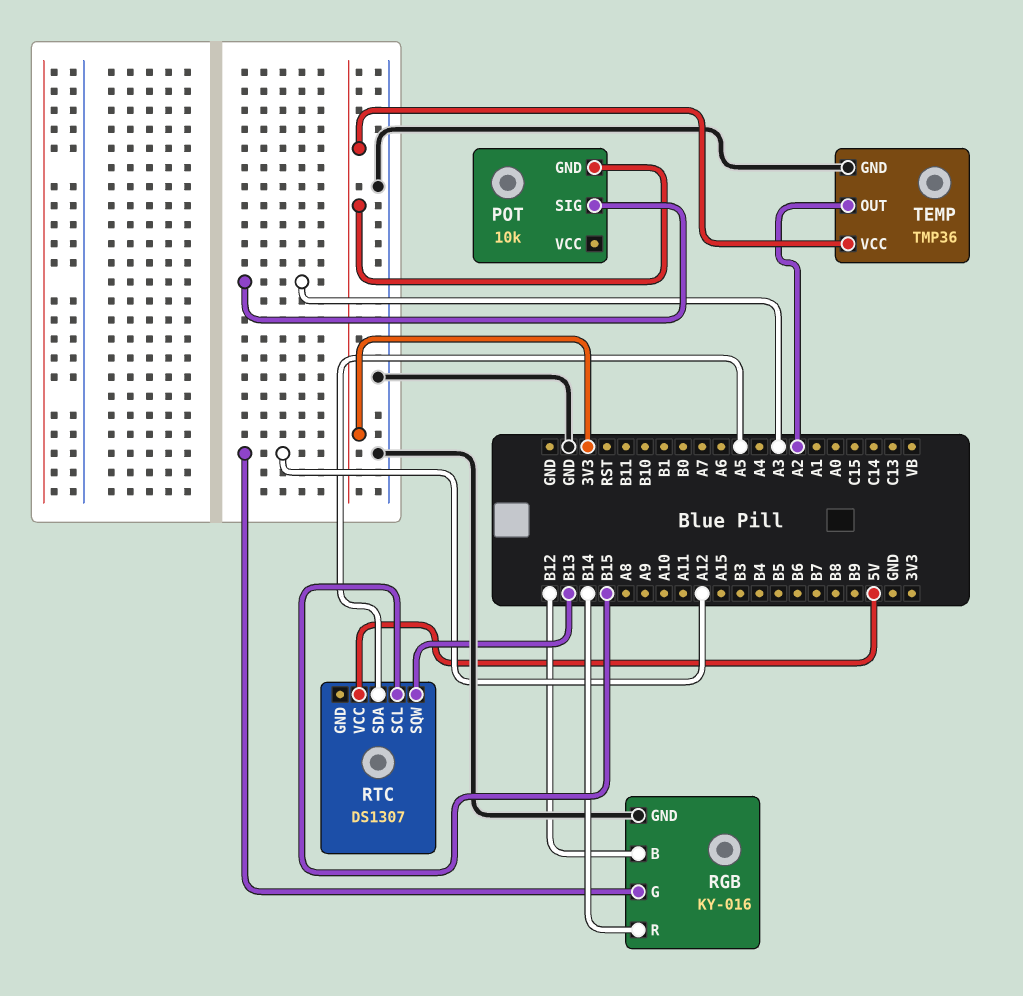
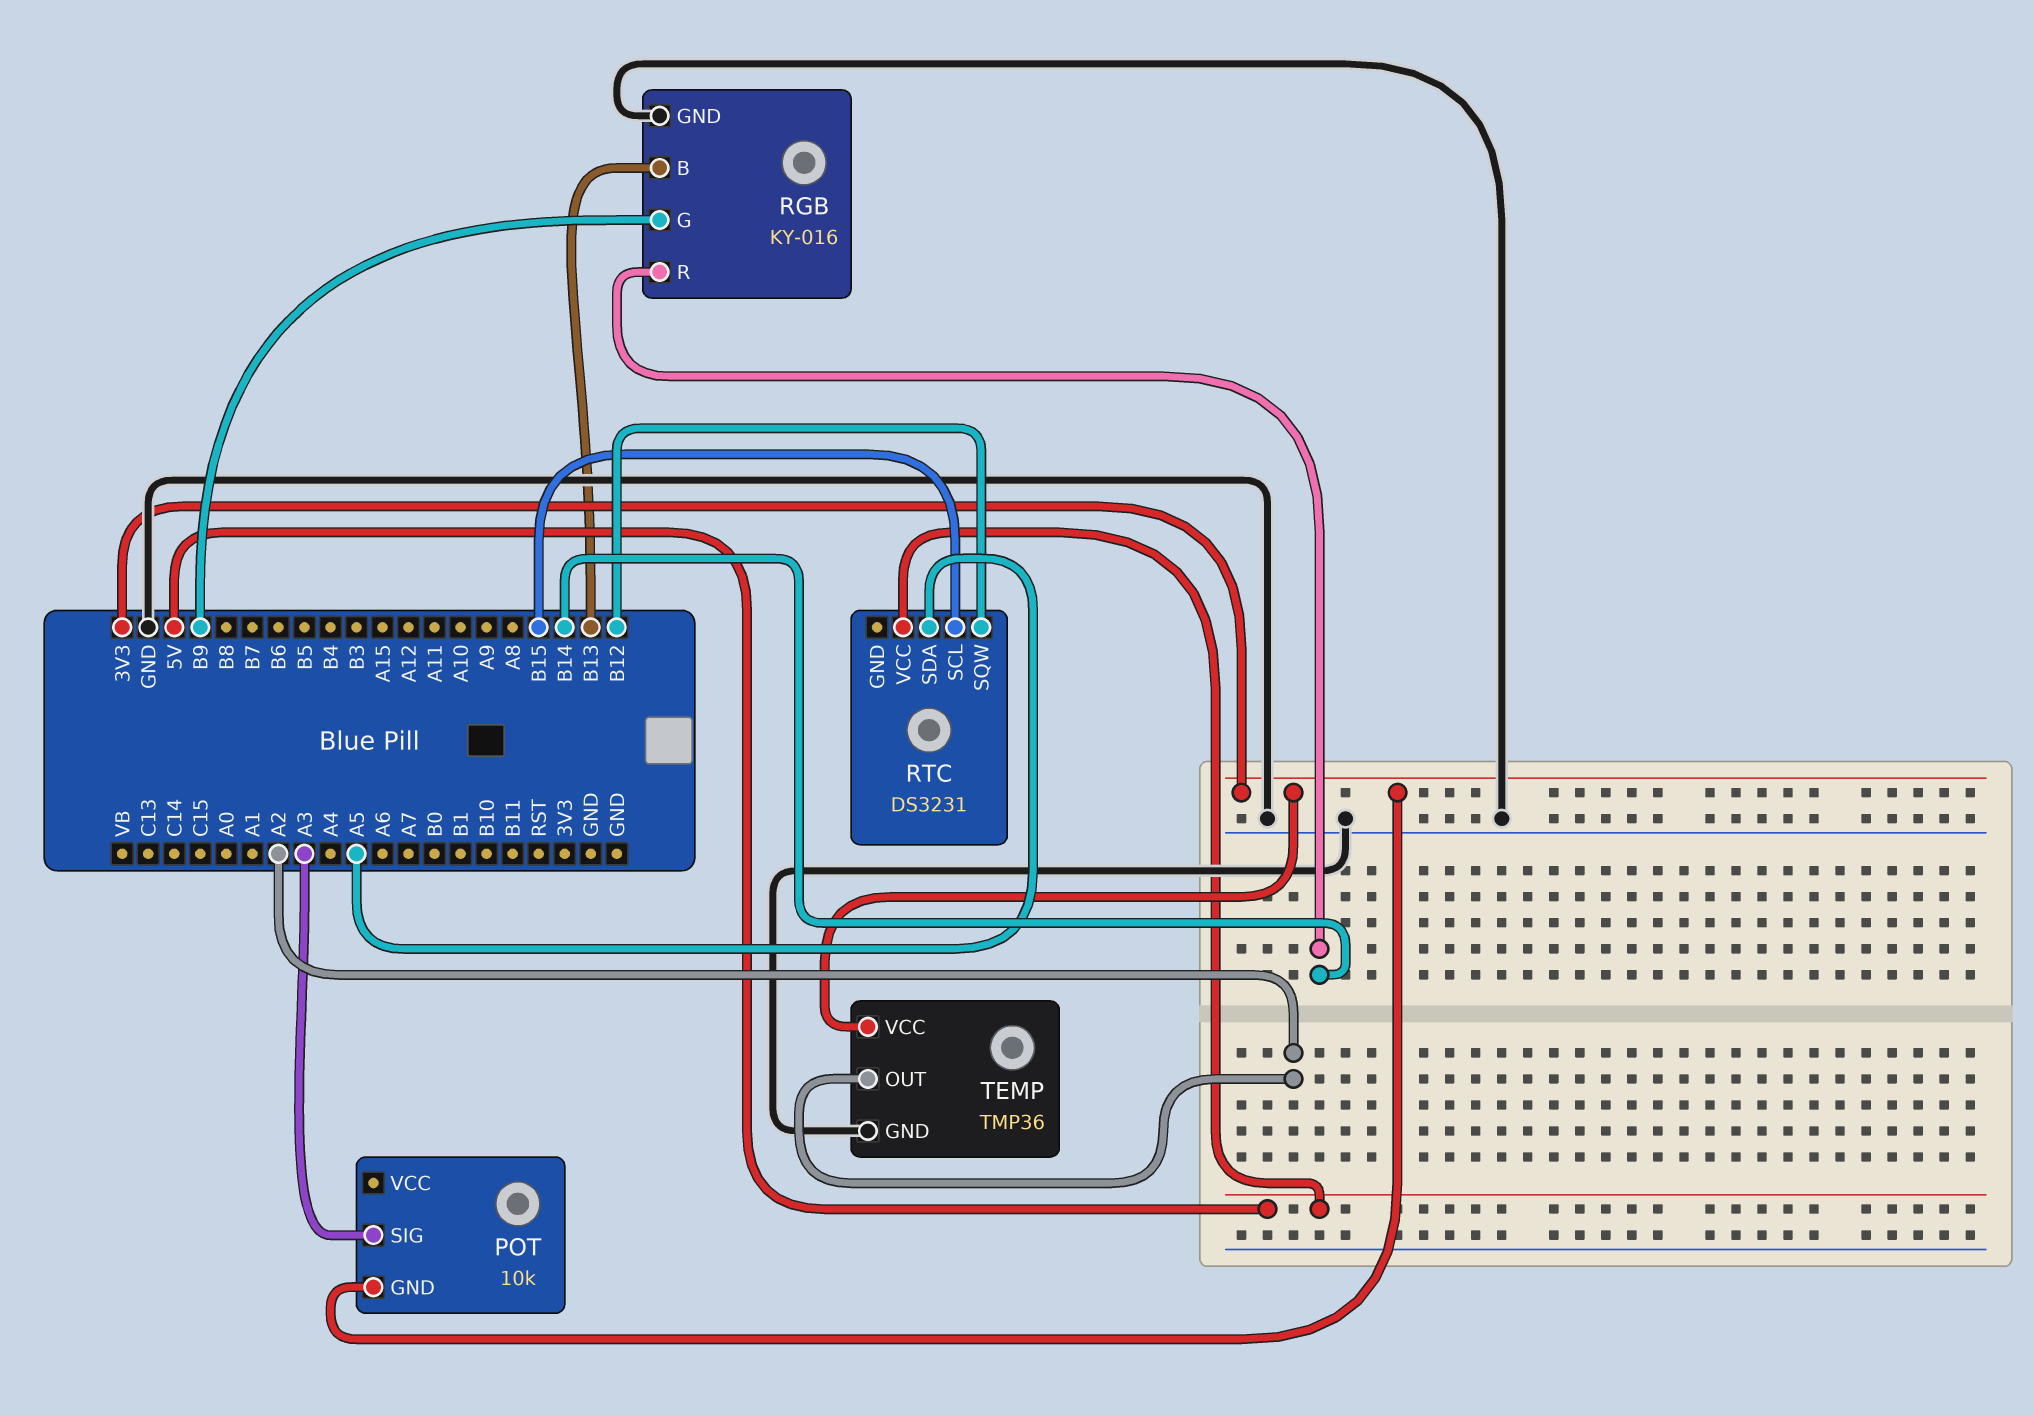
RGB pin B: B12 -> B13
RGB pin G: A12 -> B9
RTC: DS1307 -> DS3231
RTC pin SQW: B13 -> B12

